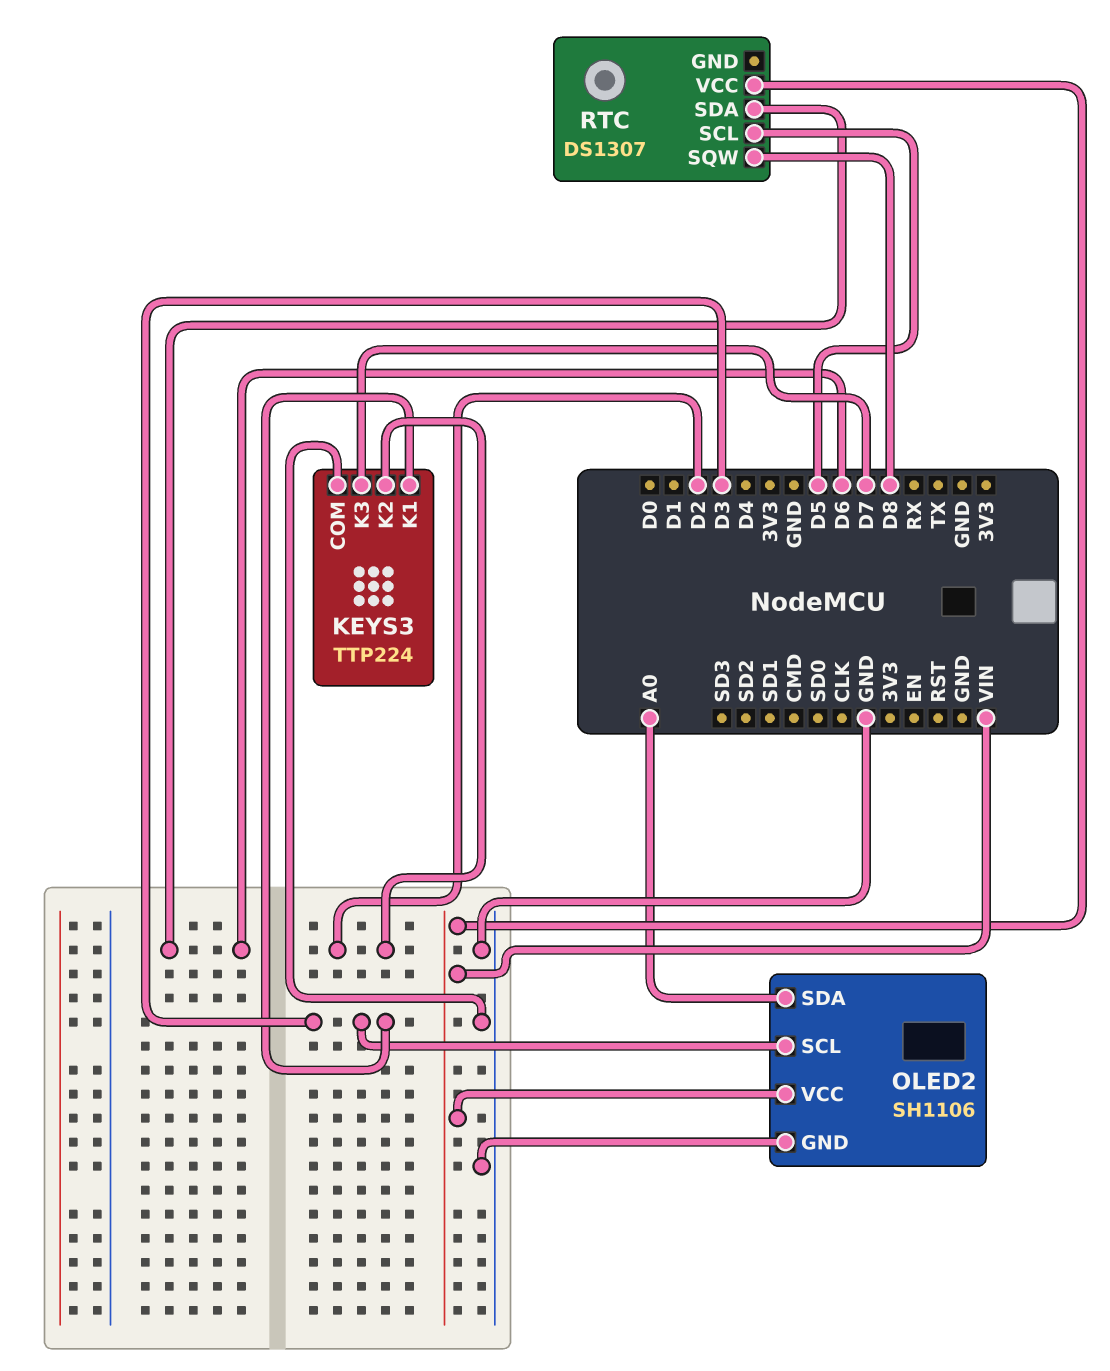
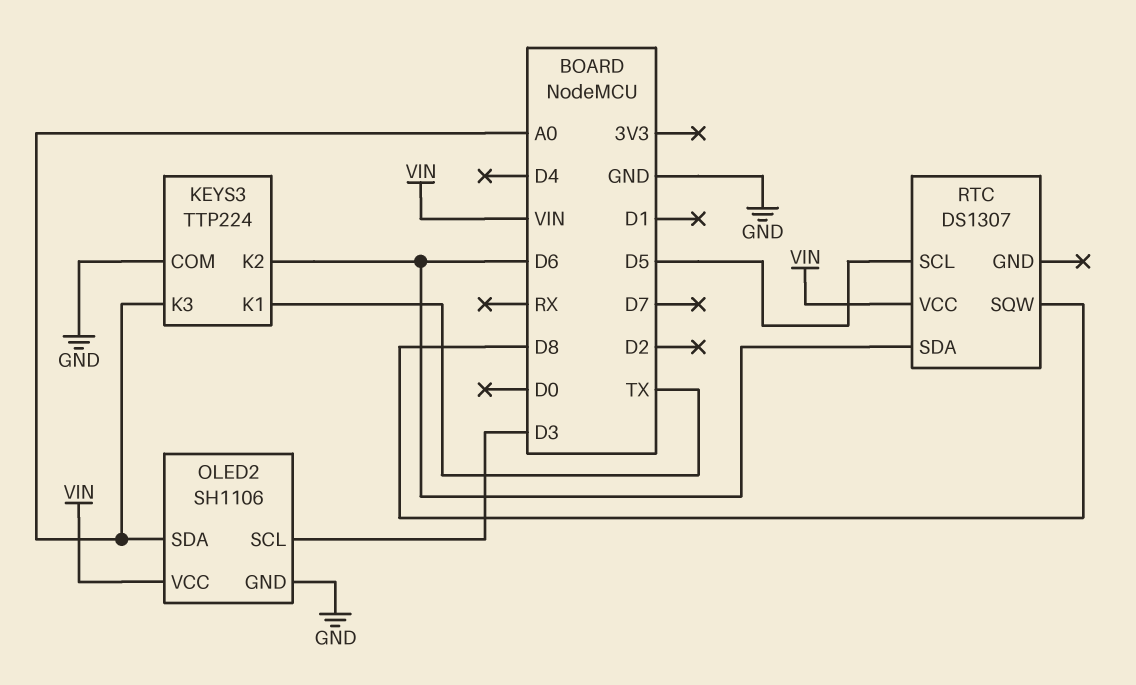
KEYS3 pin K1: D3 -> TX
KEYS3 pin K2: D2 -> D6
KEYS3 pin K3: D7 -> A0

